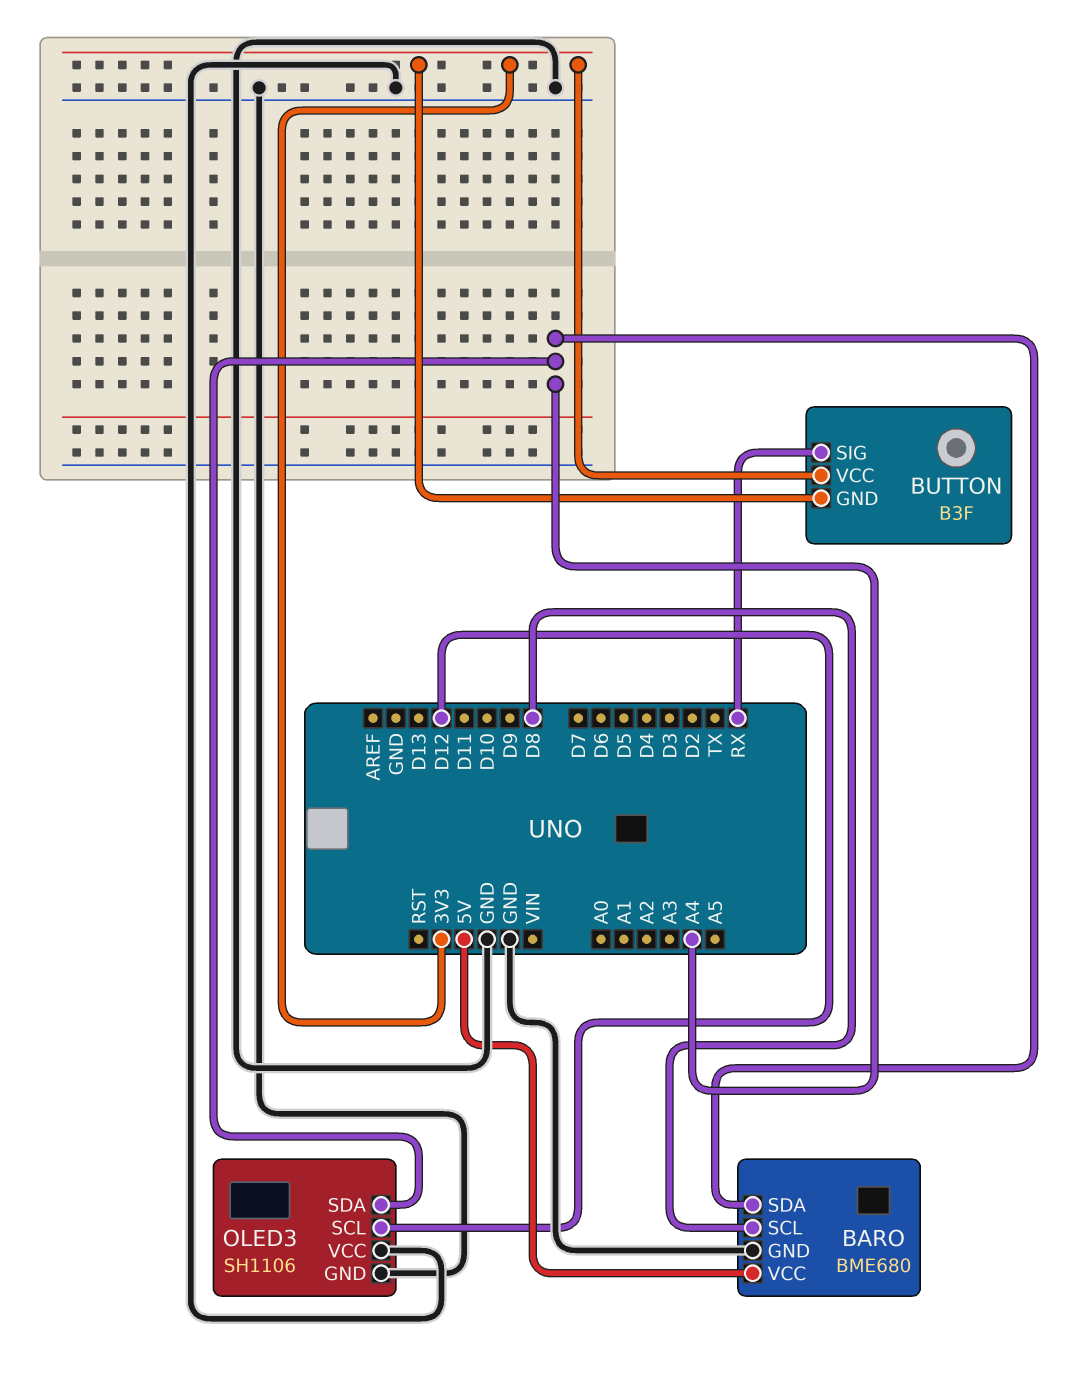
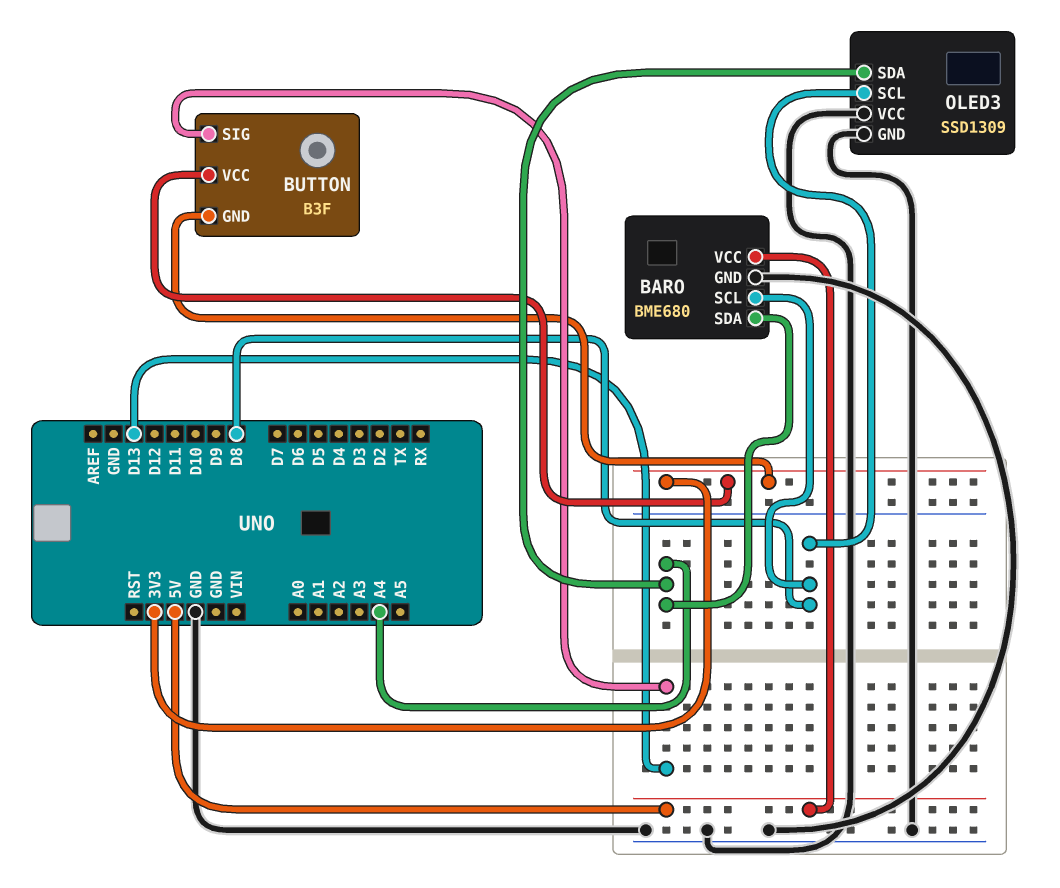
BUTTON pin SIG: RX -> D13
OLED3: SH1106 -> SSD1309
OLED3 pin SCL: D12 -> D8

